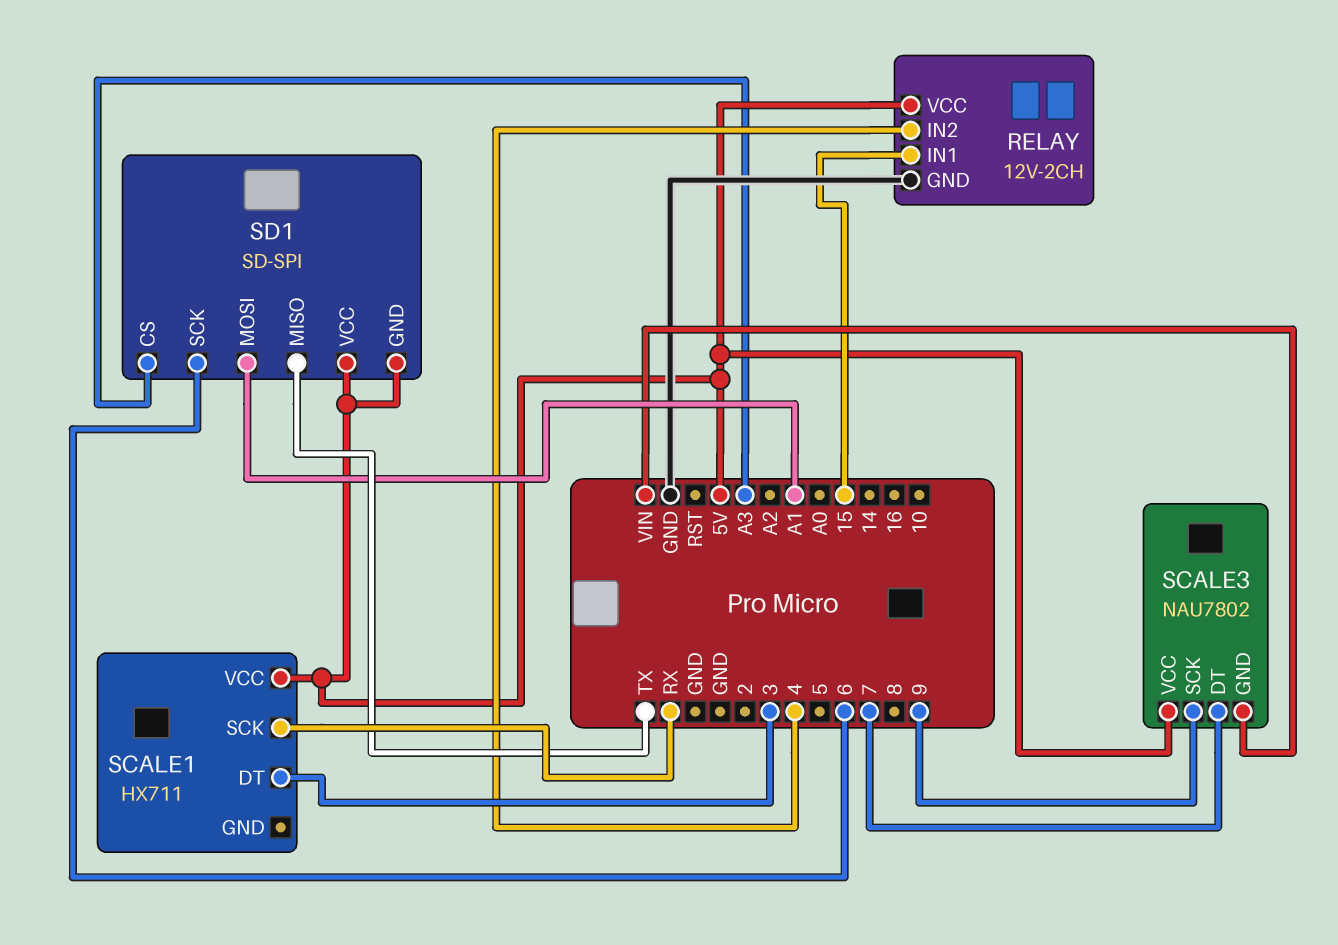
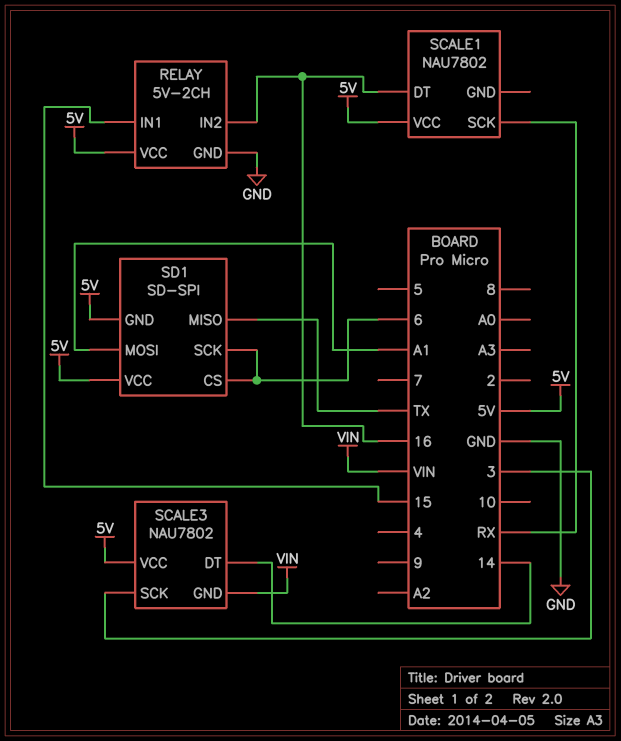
RELAY: 12V-2CH -> 5V-2CH
RELAY pin IN2: 4 -> 16
SCALE1: HX711 -> NAU7802
SCALE1 pin DT: 3 -> 16
SCALE3 pin DT: 7 -> 14
SCALE3 pin SCK: 9 -> 3
SD1 pin CS: A3 -> 6

